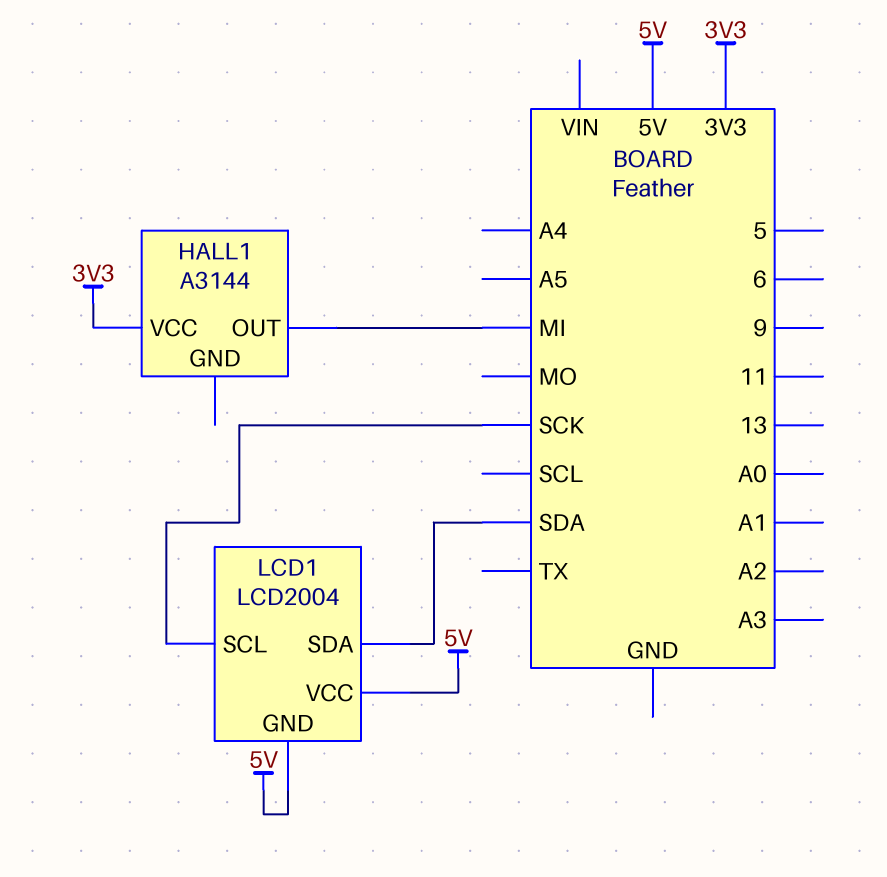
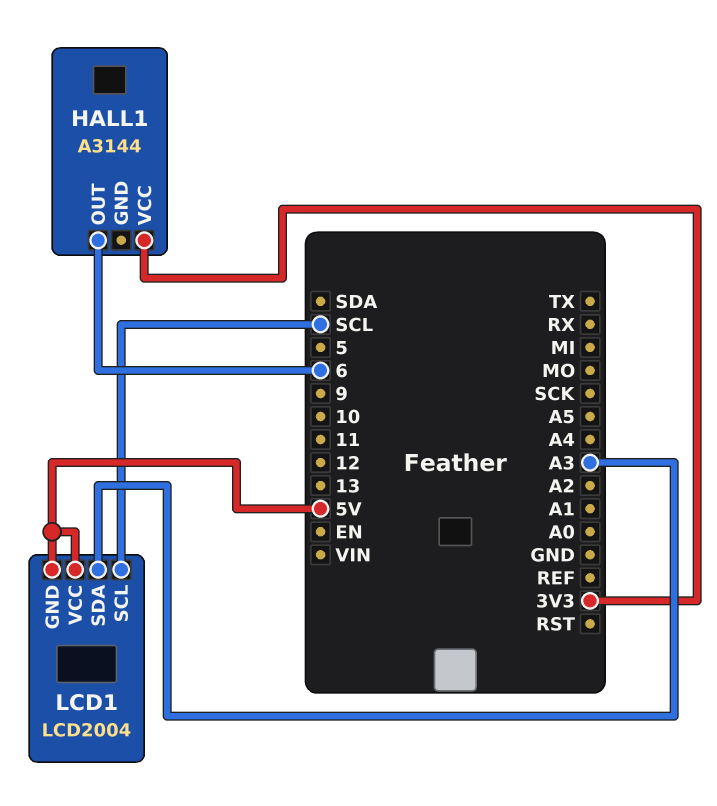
HALL1 pin OUT: MI -> 6
LCD1 pin SCL: SCK -> SCL
LCD1 pin SDA: SDA -> A3

